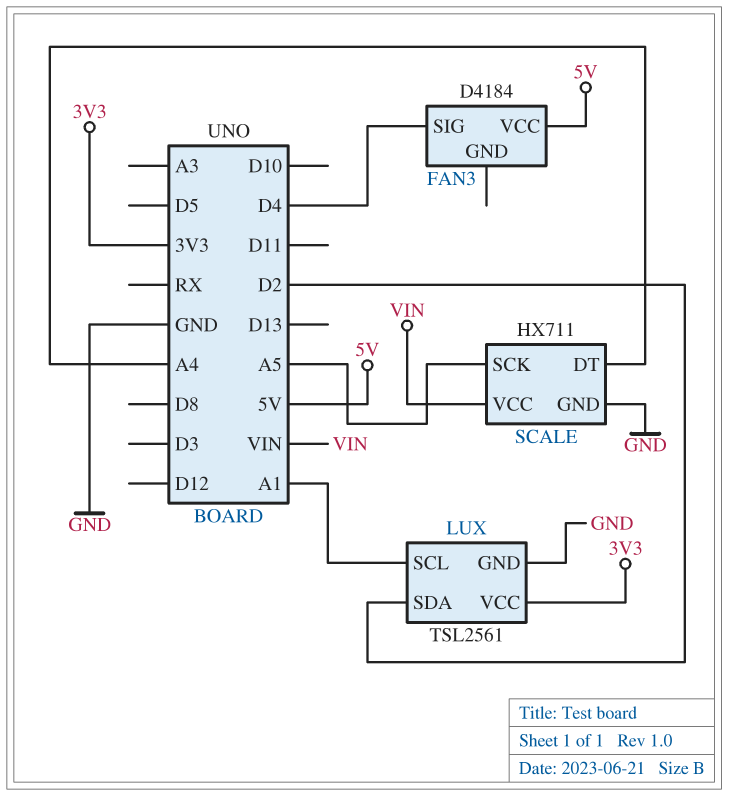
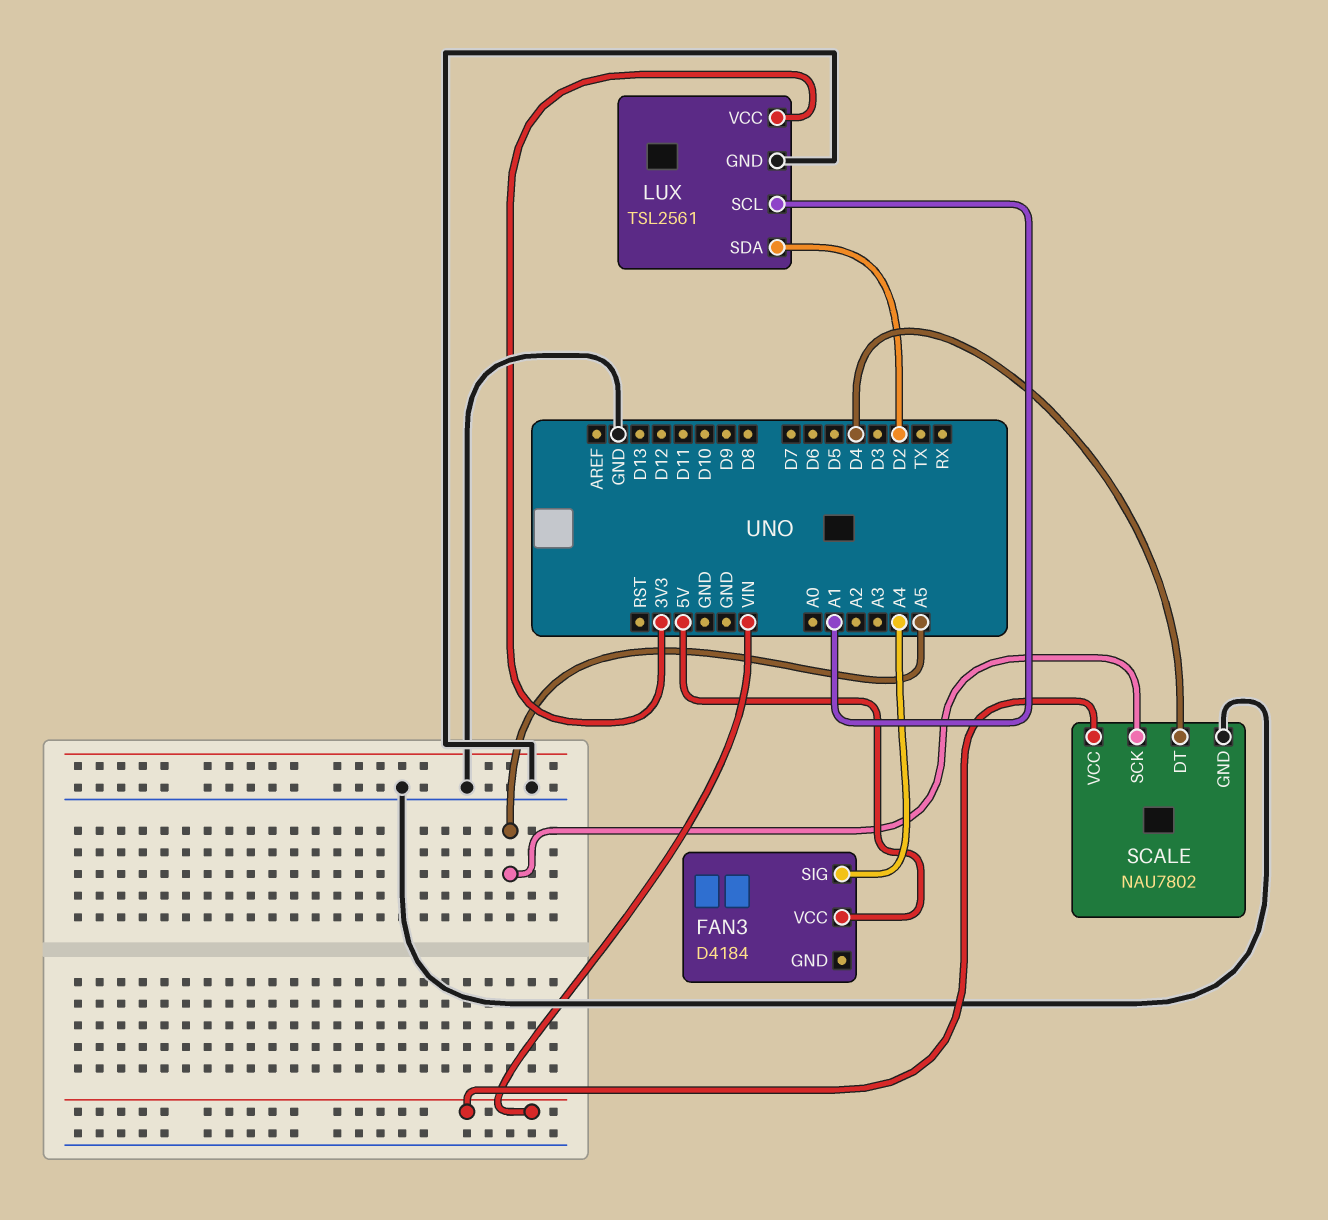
FAN3 pin SIG: D4 -> A4
SCALE: HX711 -> NAU7802
SCALE pin DT: A4 -> D4

